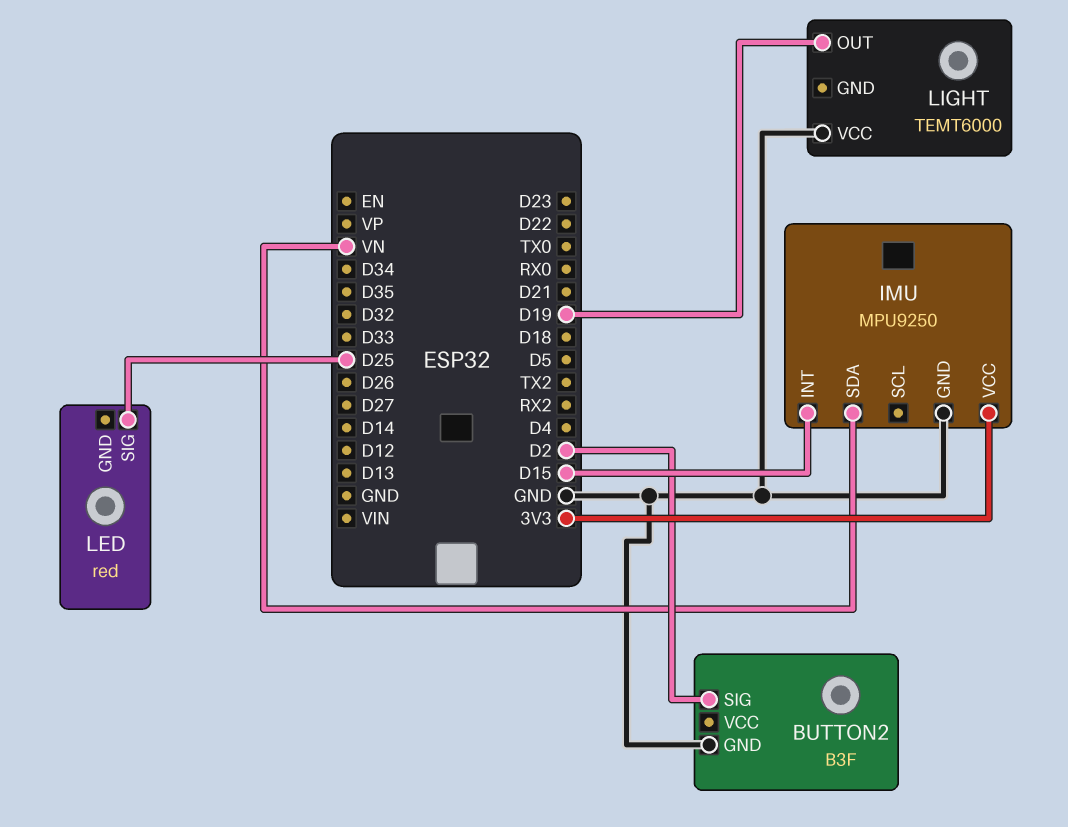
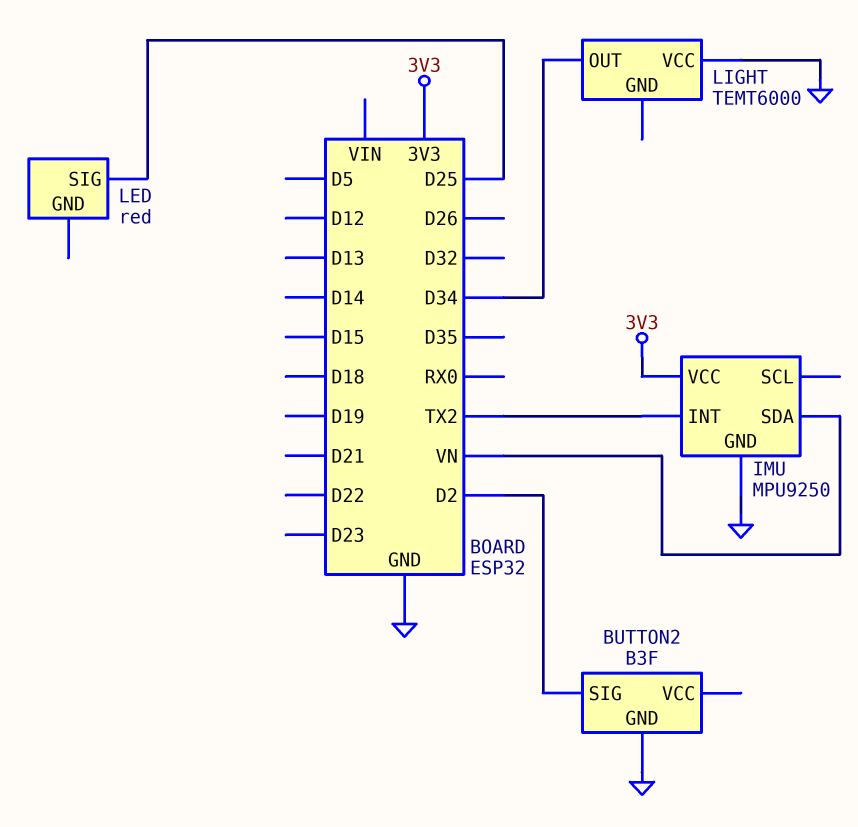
IMU pin INT: D15 -> TX2
LIGHT pin OUT: D19 -> D34

